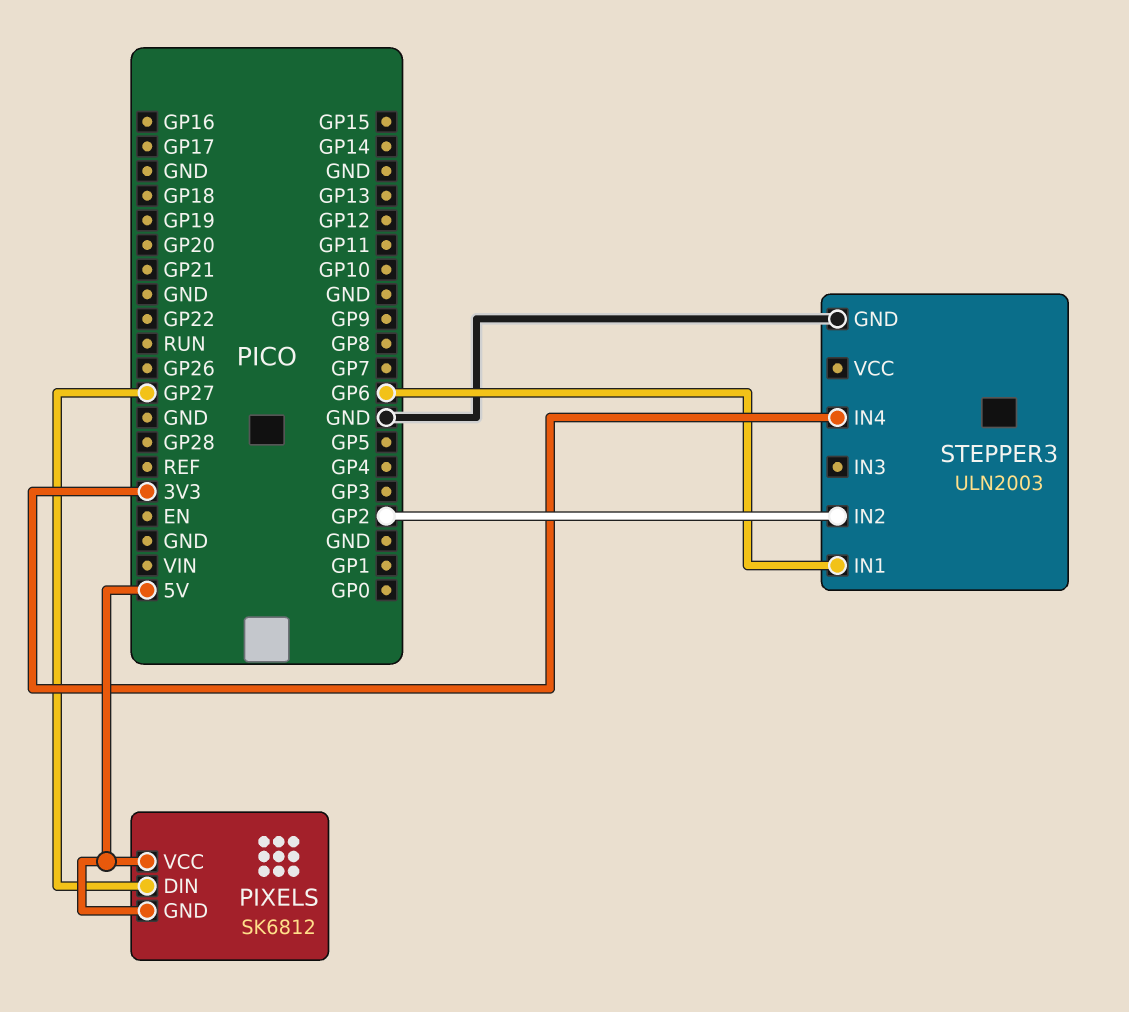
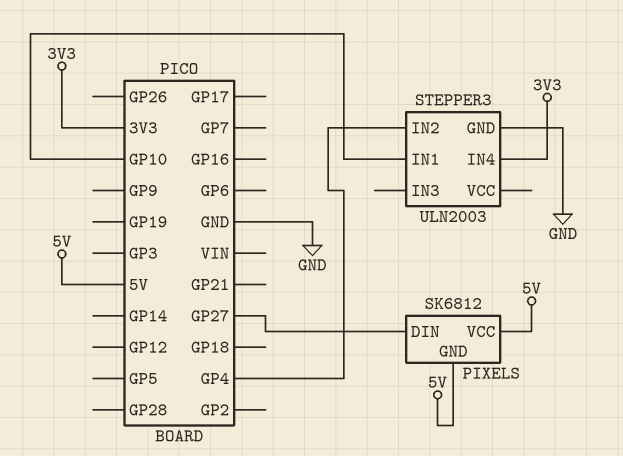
STEPPER3 pin IN1: GP6 -> GP10
STEPPER3 pin IN2: GP2 -> GP4

